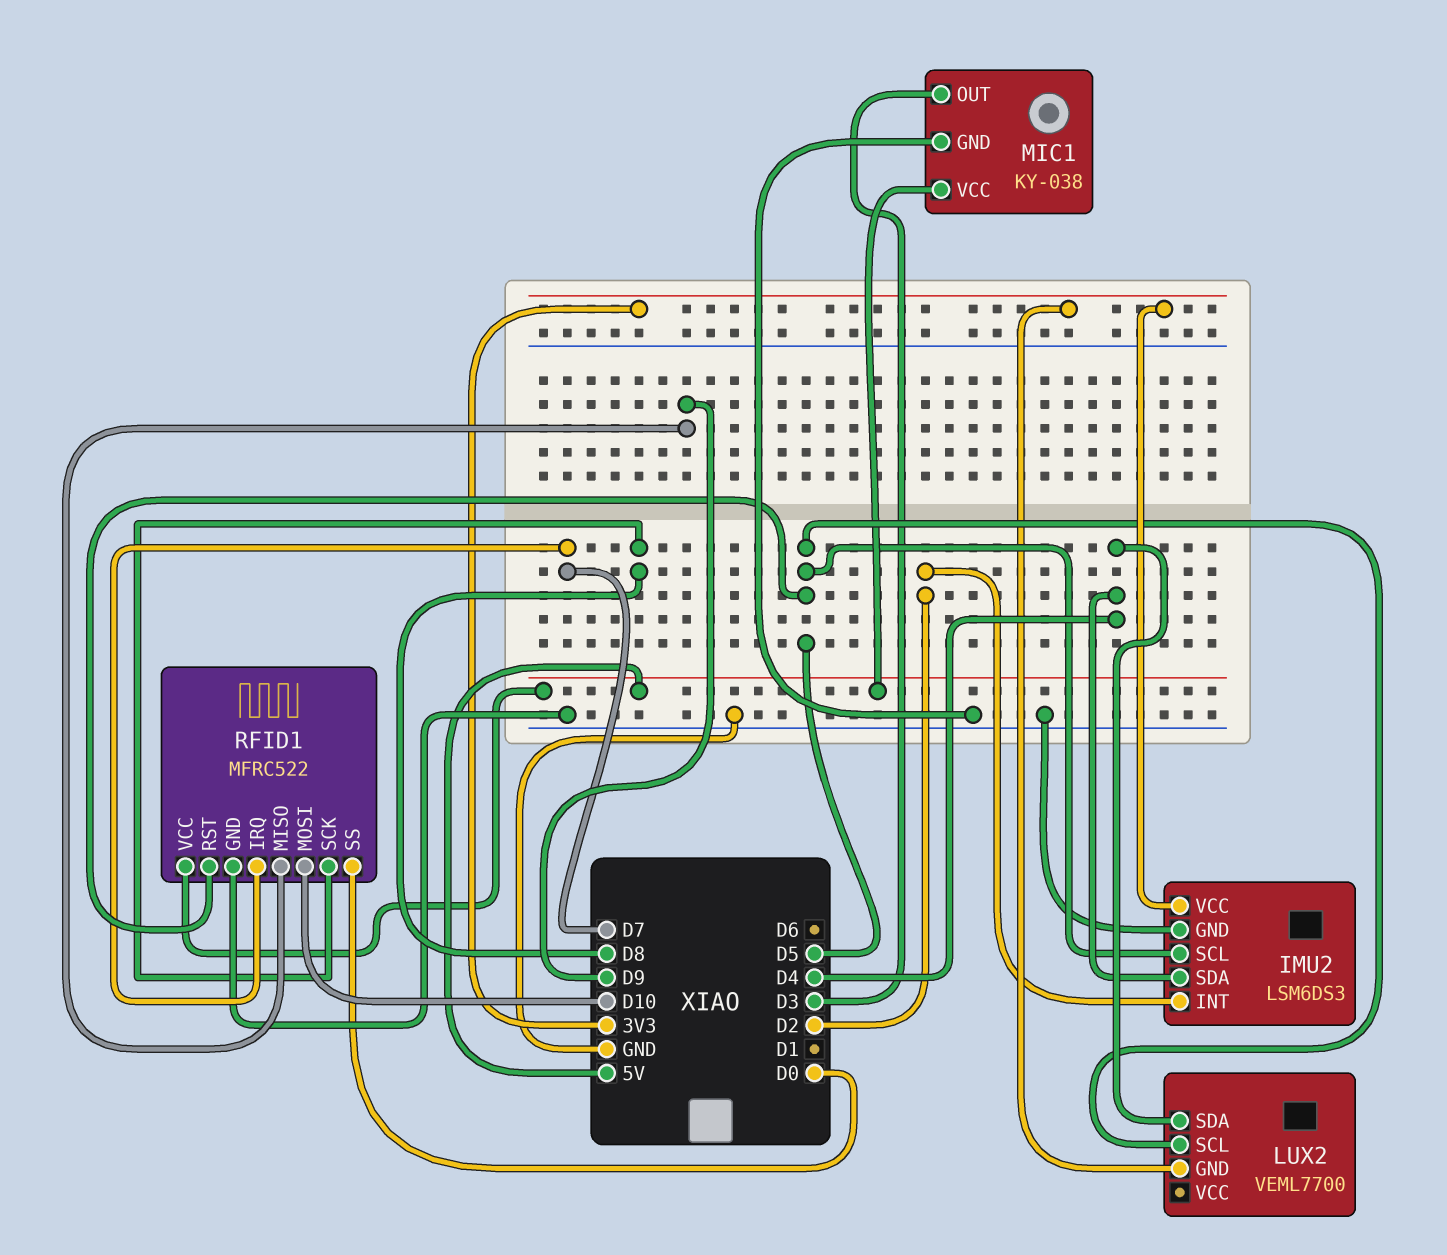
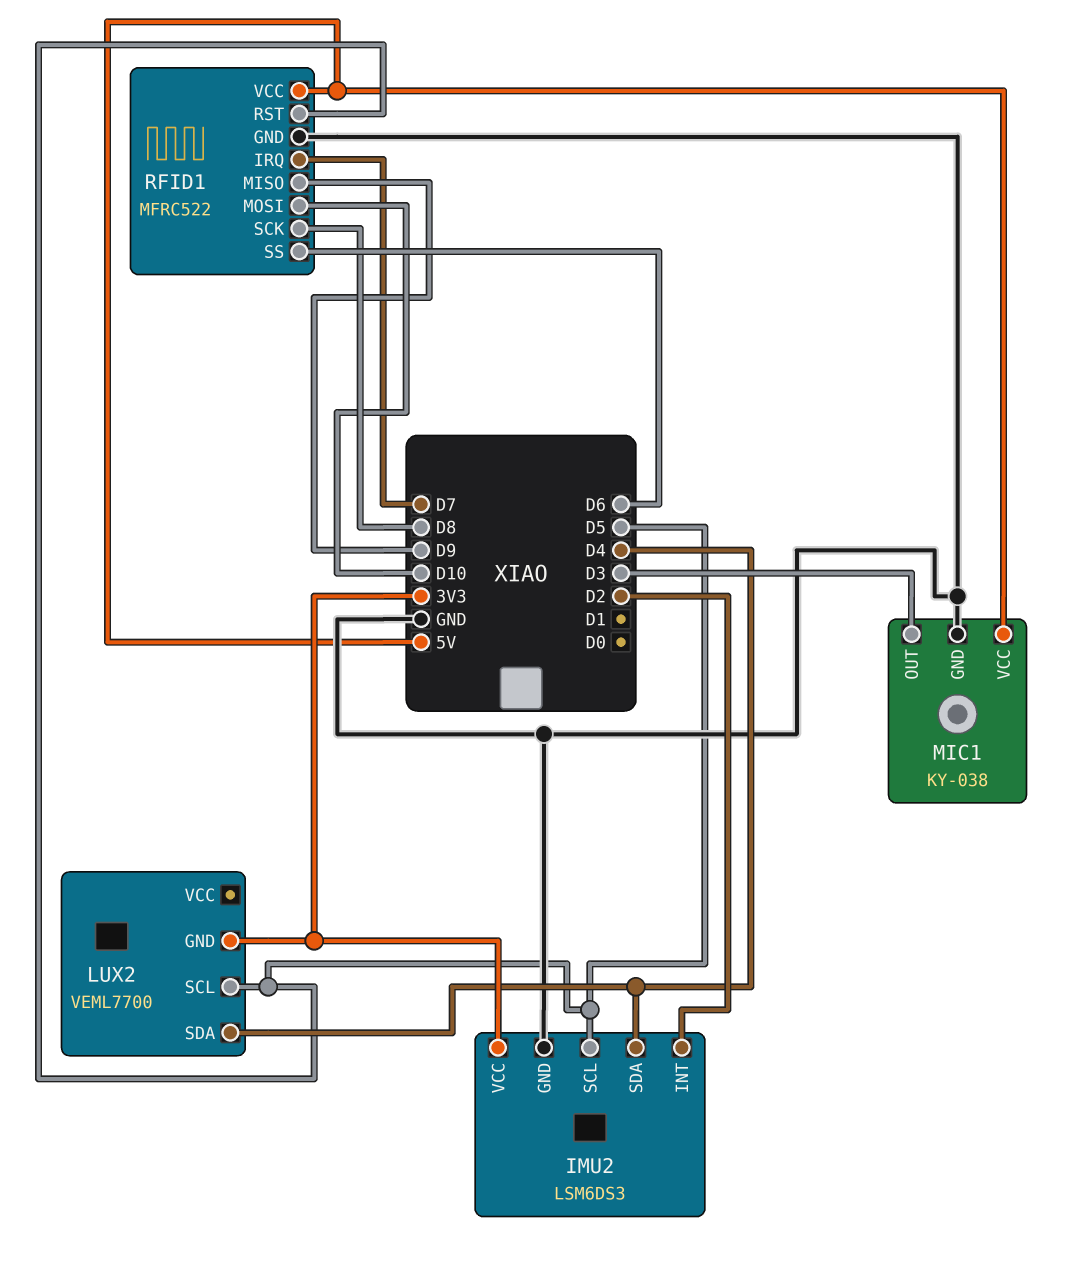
RFID1 pin SS: D0 -> D6

